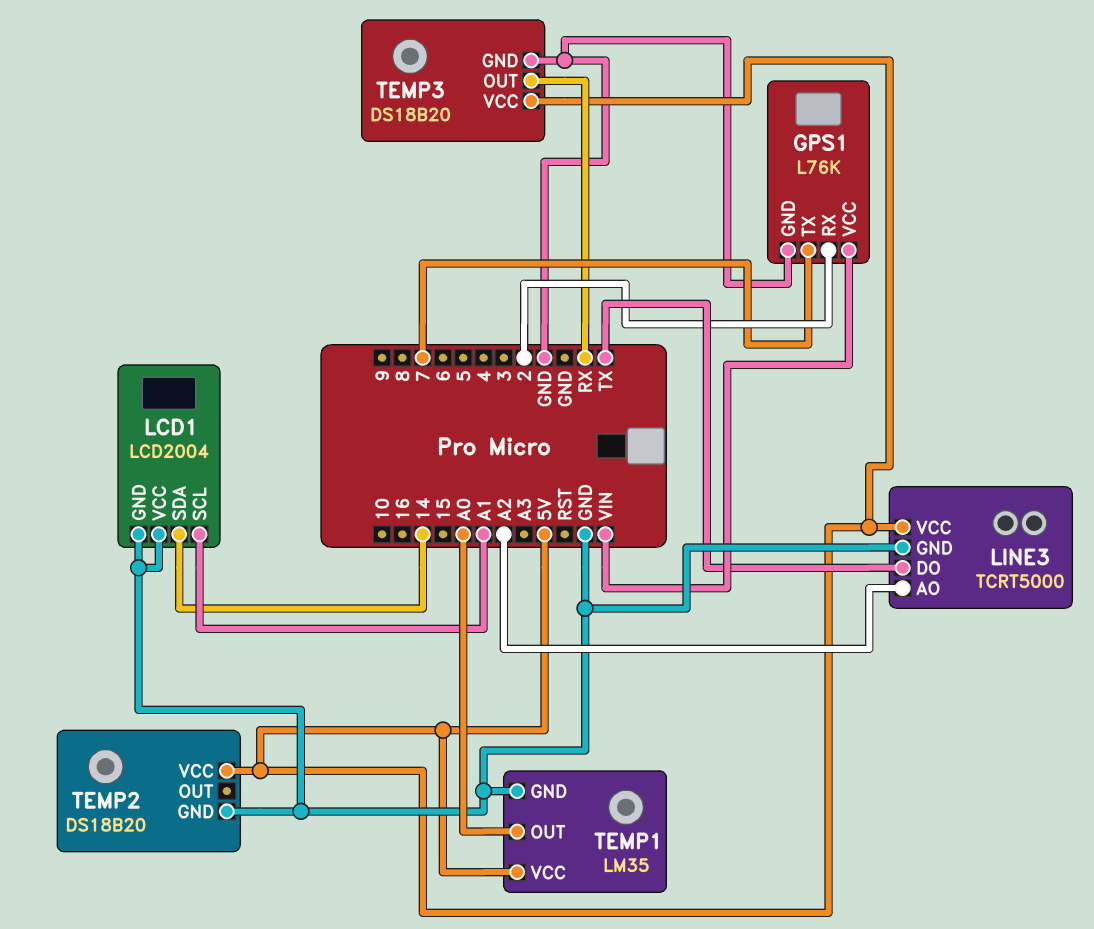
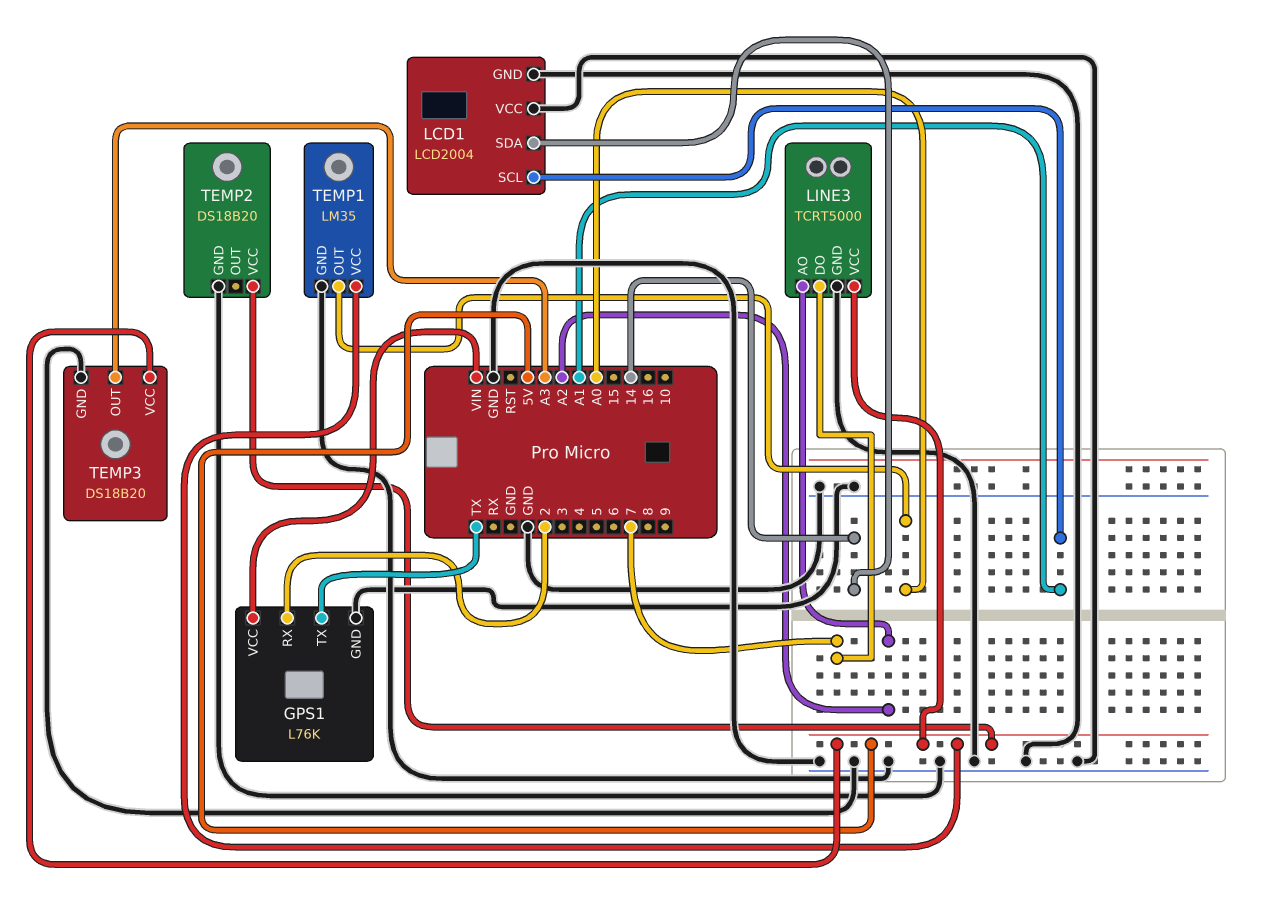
GPS1 pin TX: 7 -> TX
LINE3 pin DO: TX -> 7
TEMP3 pin OUT: RX -> A3

